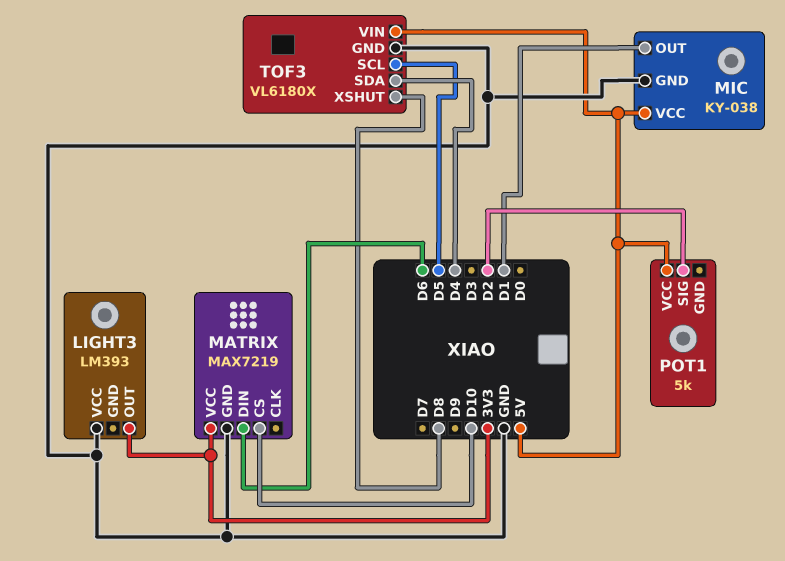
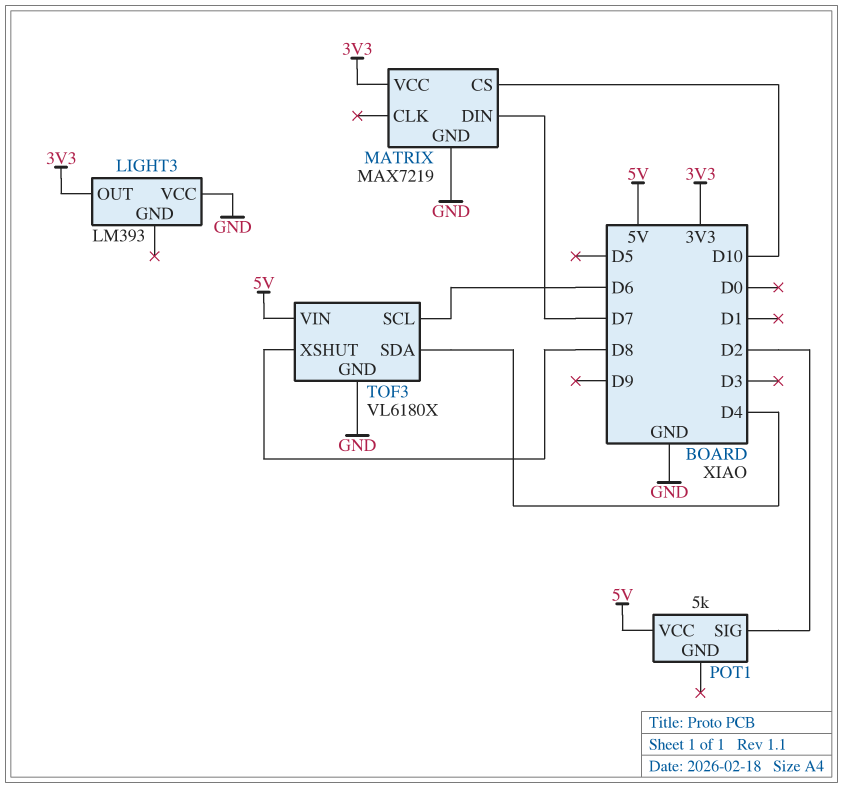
MATRIX pin DIN: D6 -> D7
MIC: KY-038 -> none
MIC pin GND: GND -> none
MIC pin OUT: D1 -> none
MIC pin VCC: 5V -> none
TOF3 pin SCL: D5 -> D6

